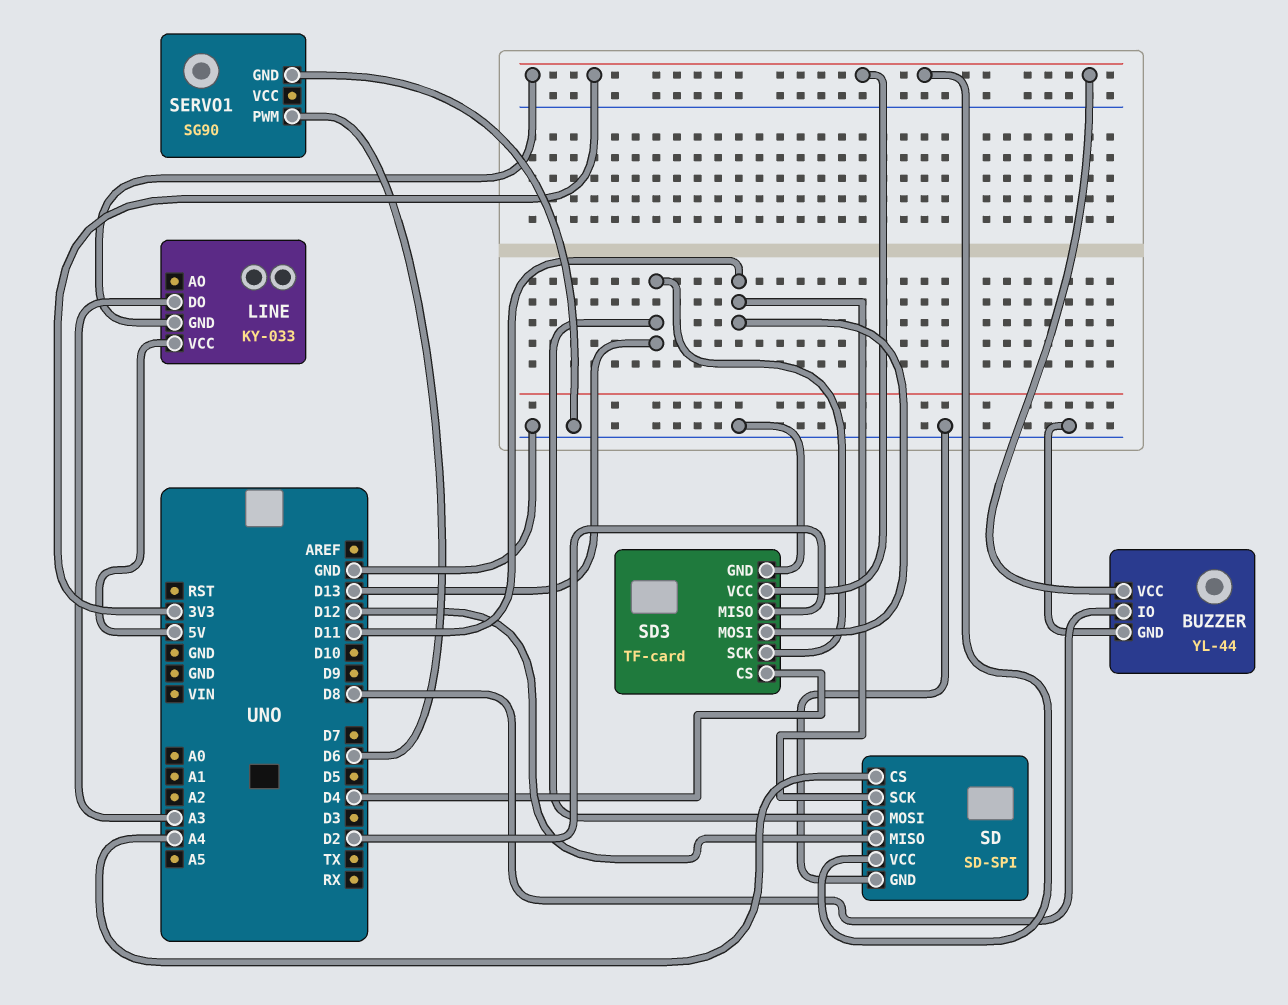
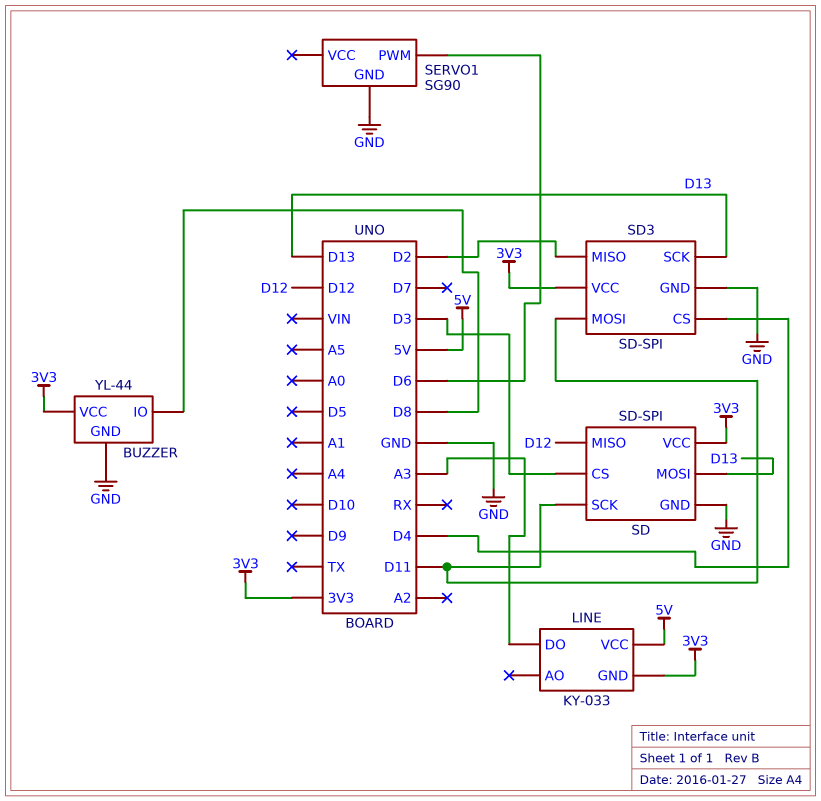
SD pin CS: A4 -> D3
SD3: TF-card -> SD-SPI

